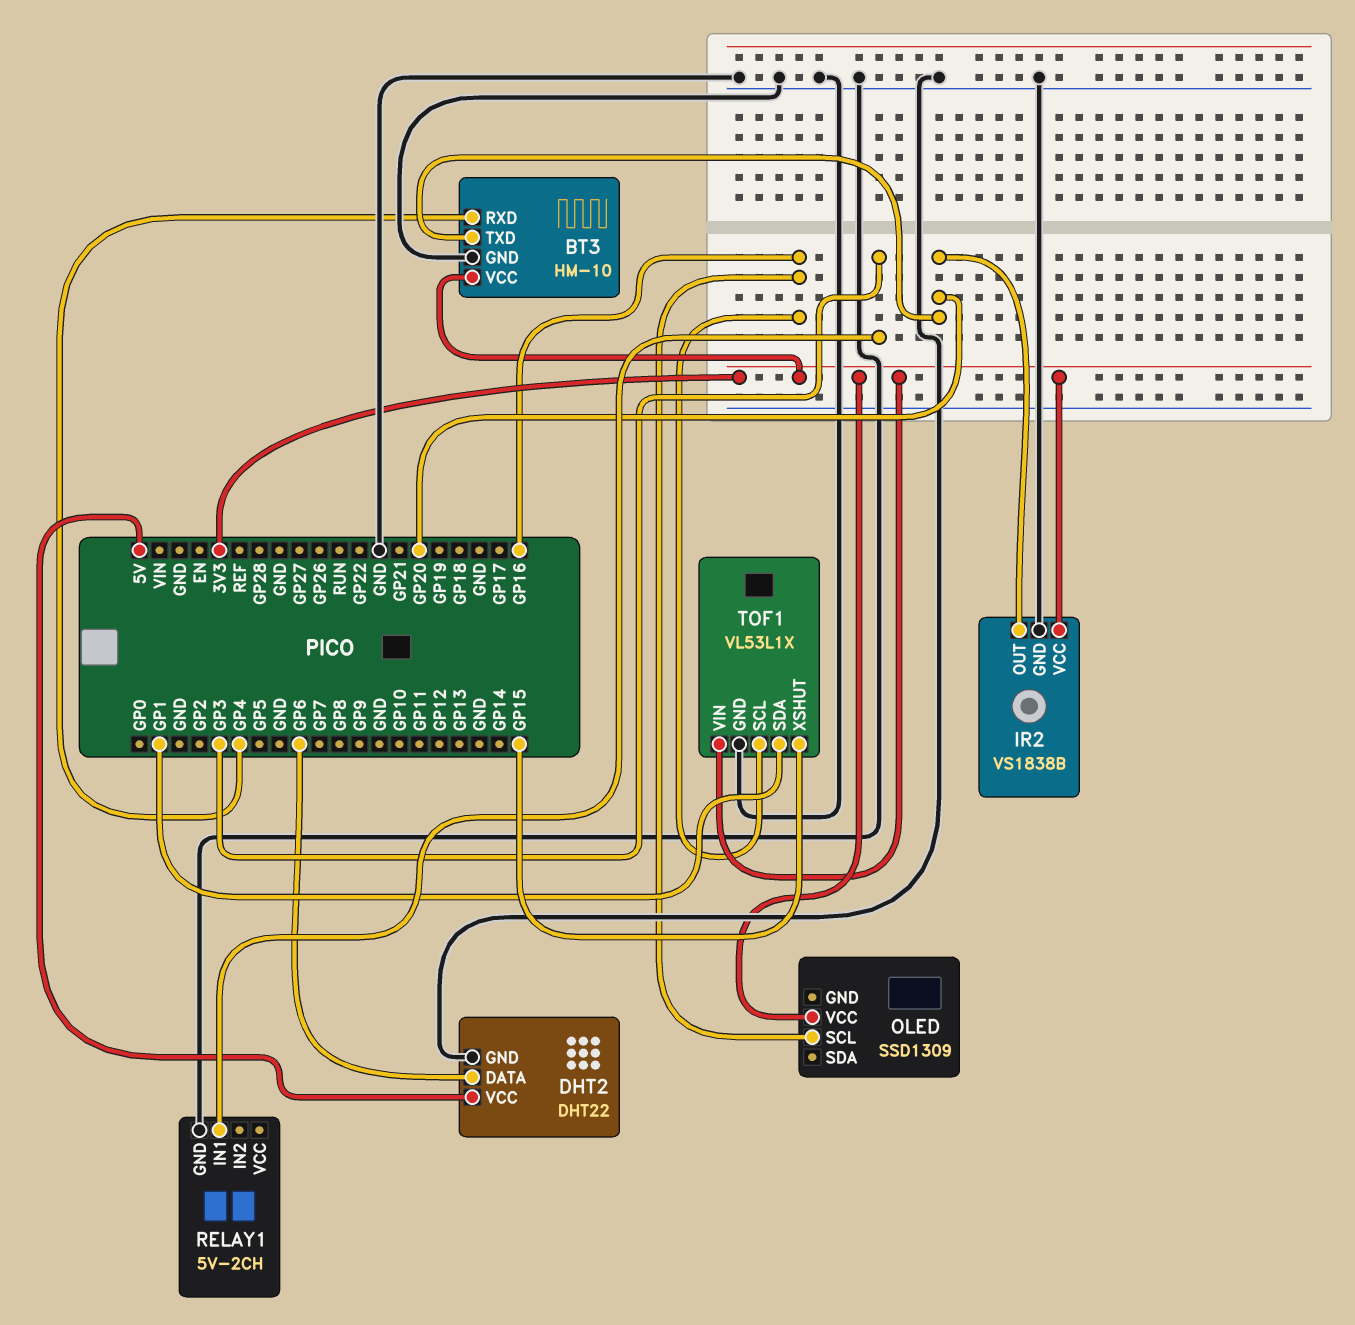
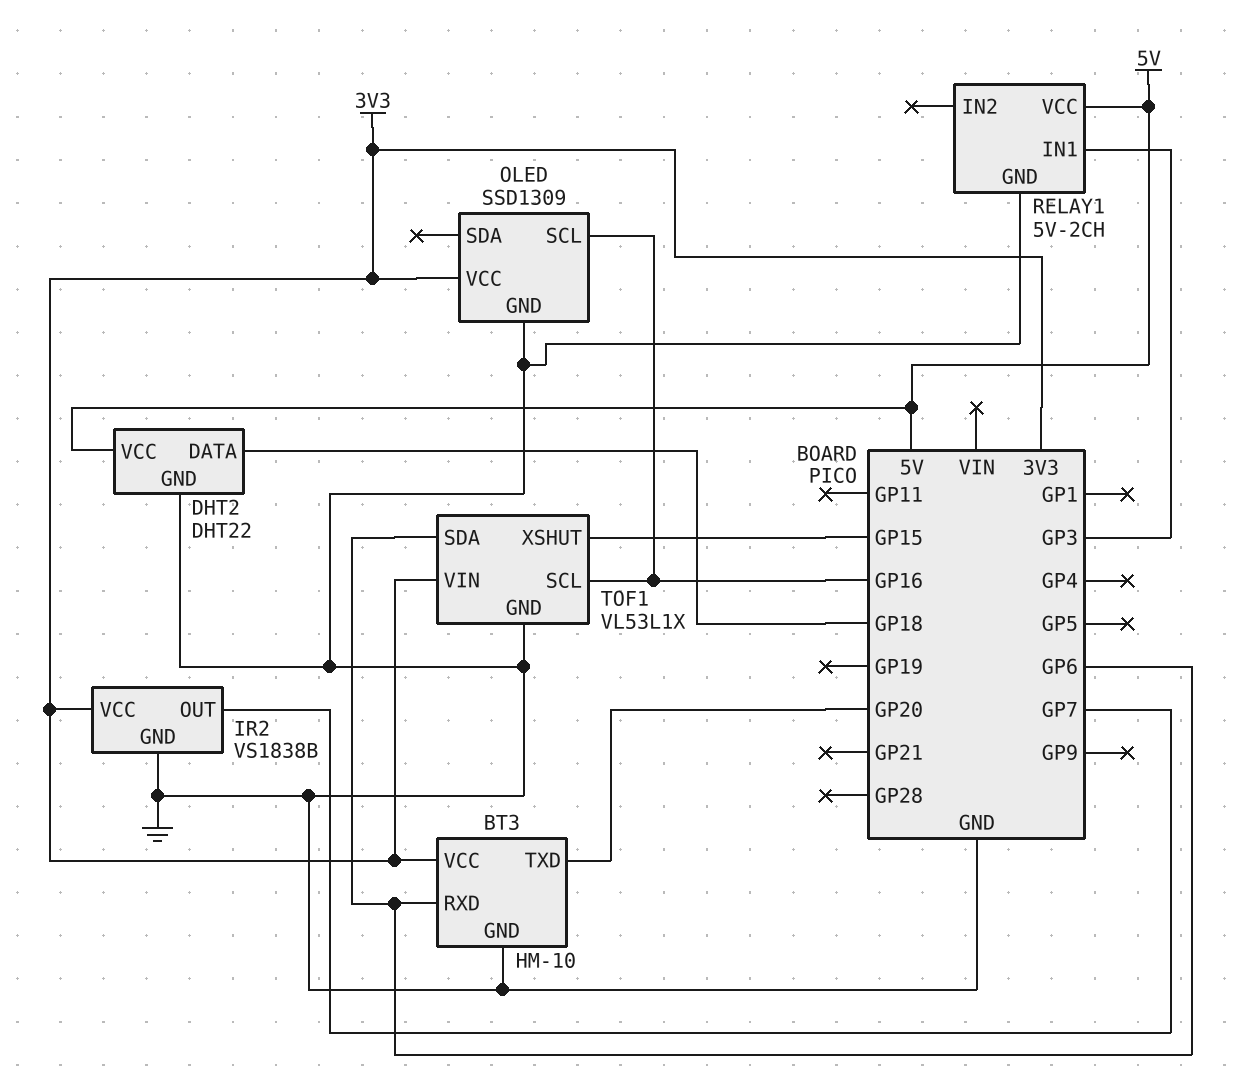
BT3 pin RXD: GP4 -> GP6
DHT2 pin DATA: GP6 -> GP18
IR2 pin OUT: GP20 -> GP7
OLED pin GND: none -> GND
RELAY1 pin VCC: none -> 5V
TOF1 pin SDA: GP1 -> GP6

